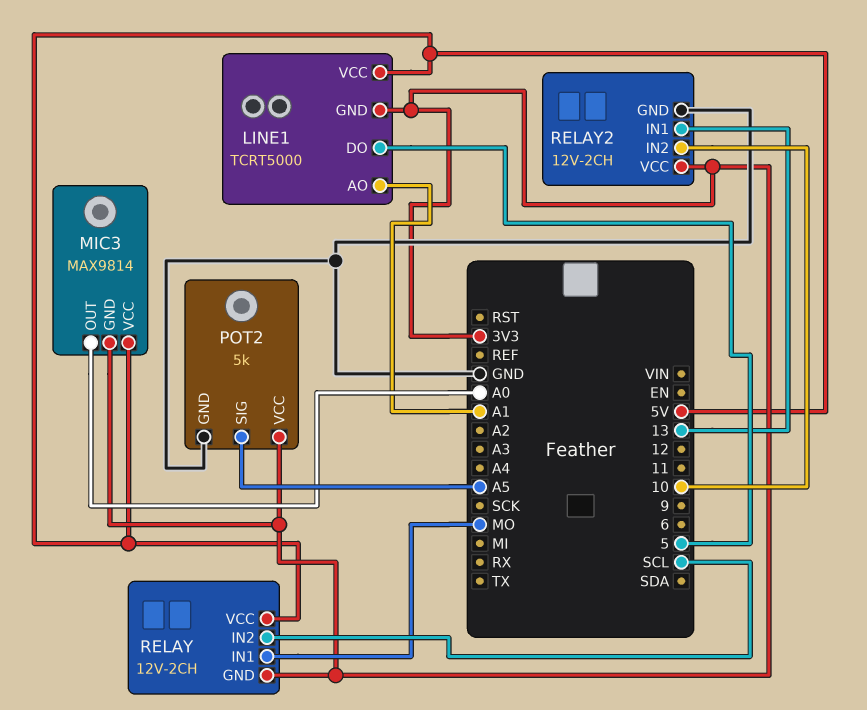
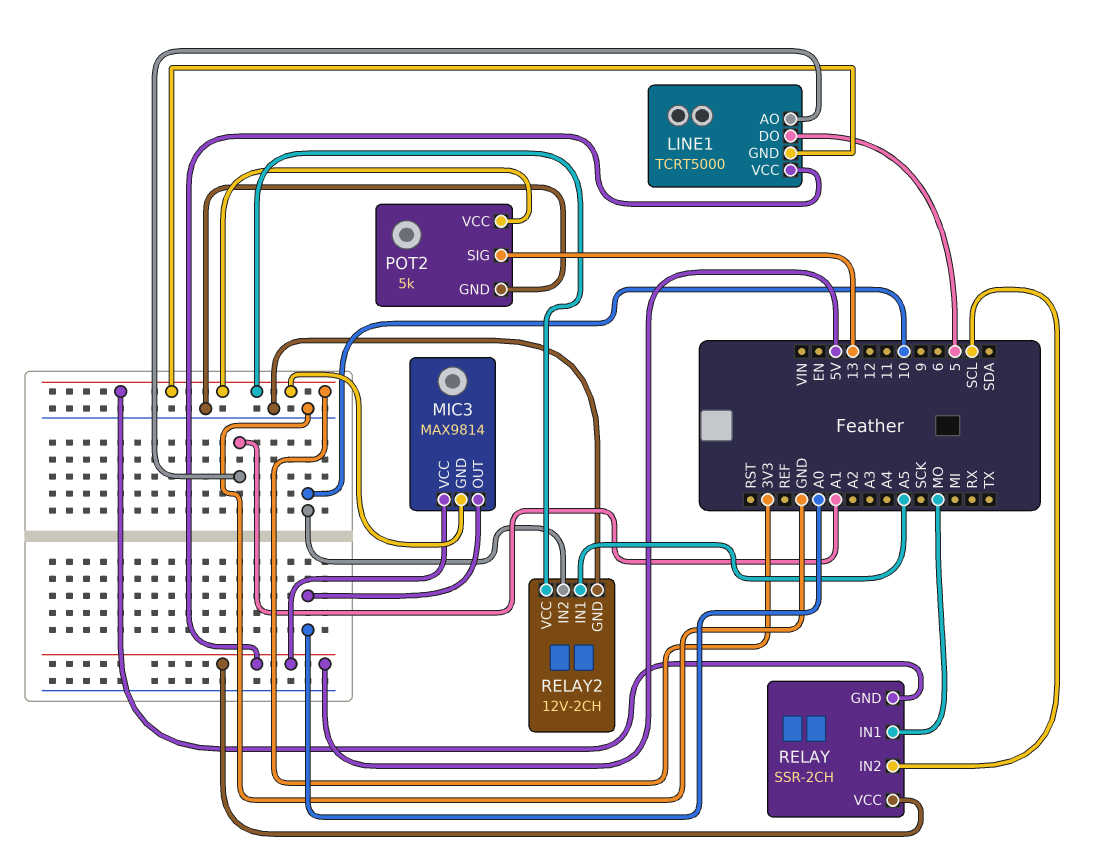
POT2 pin SIG: A5 -> 13
RELAY: 12V-2CH -> SSR-2CH
RELAY2 pin IN1: 13 -> A5

